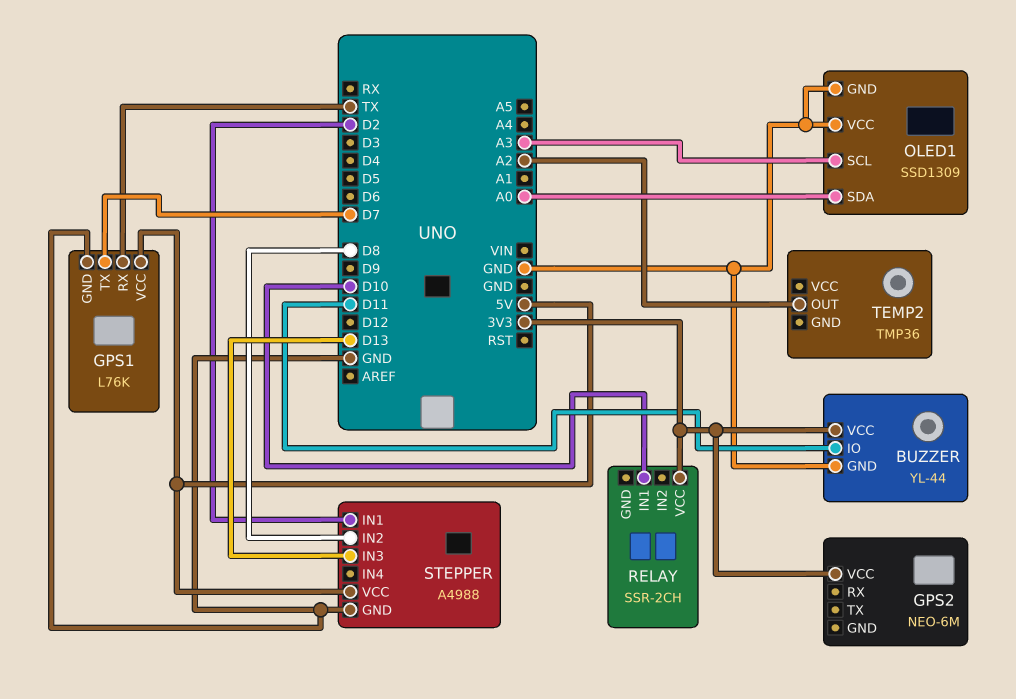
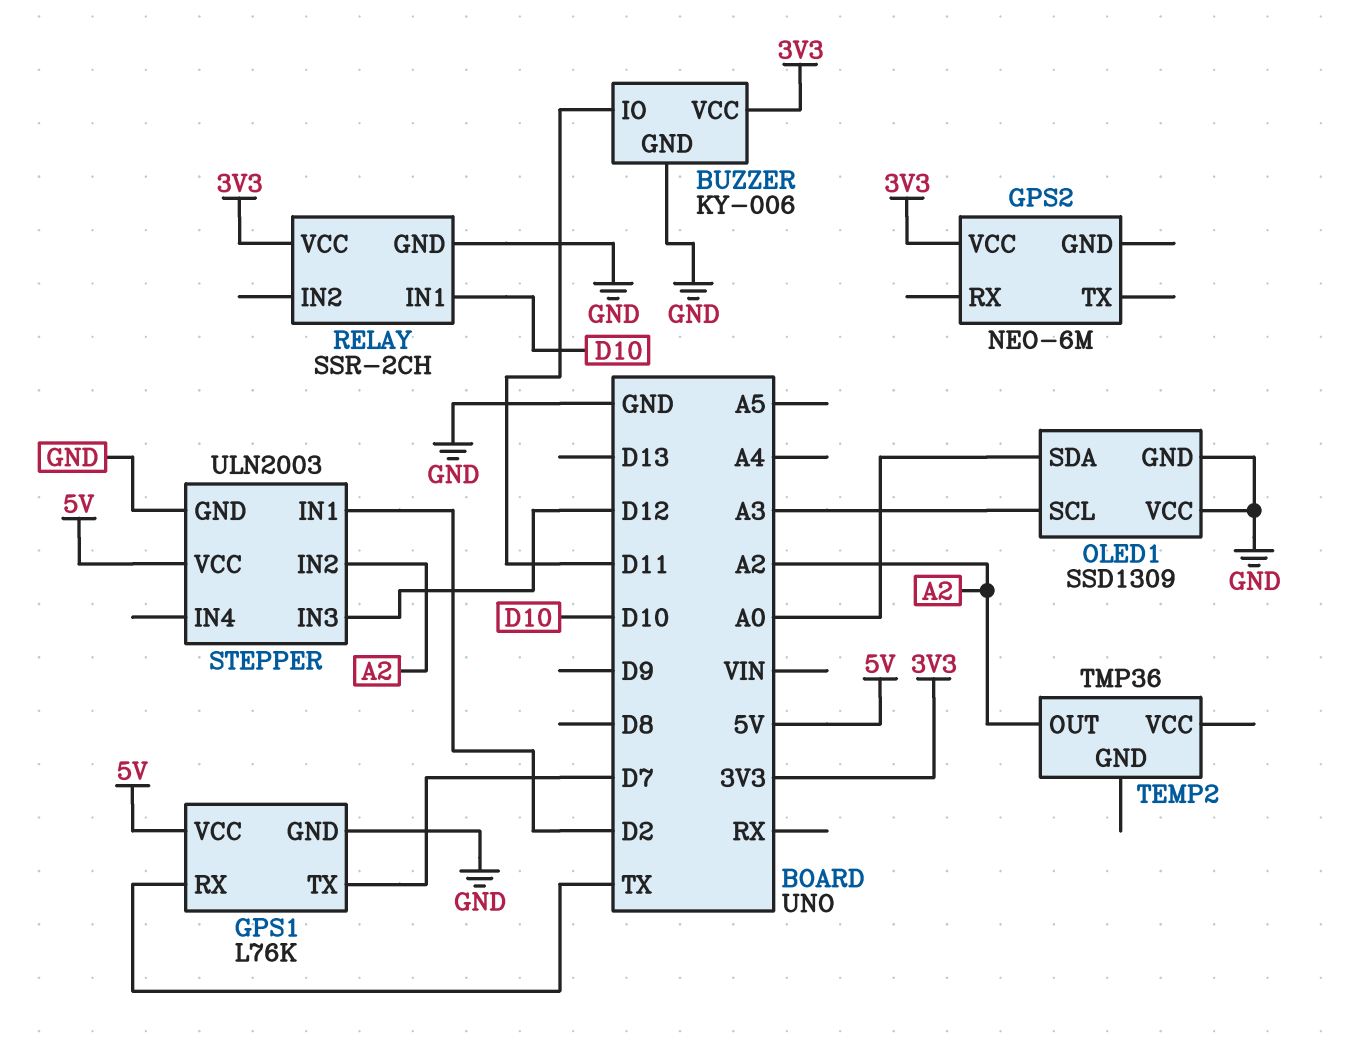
BUZZER: YL-44 -> KY-006
RELAY pin GND: none -> GND
STEPPER: A4988 -> ULN2003
STEPPER pin IN2: D8 -> A2
STEPPER pin IN3: D13 -> D12

